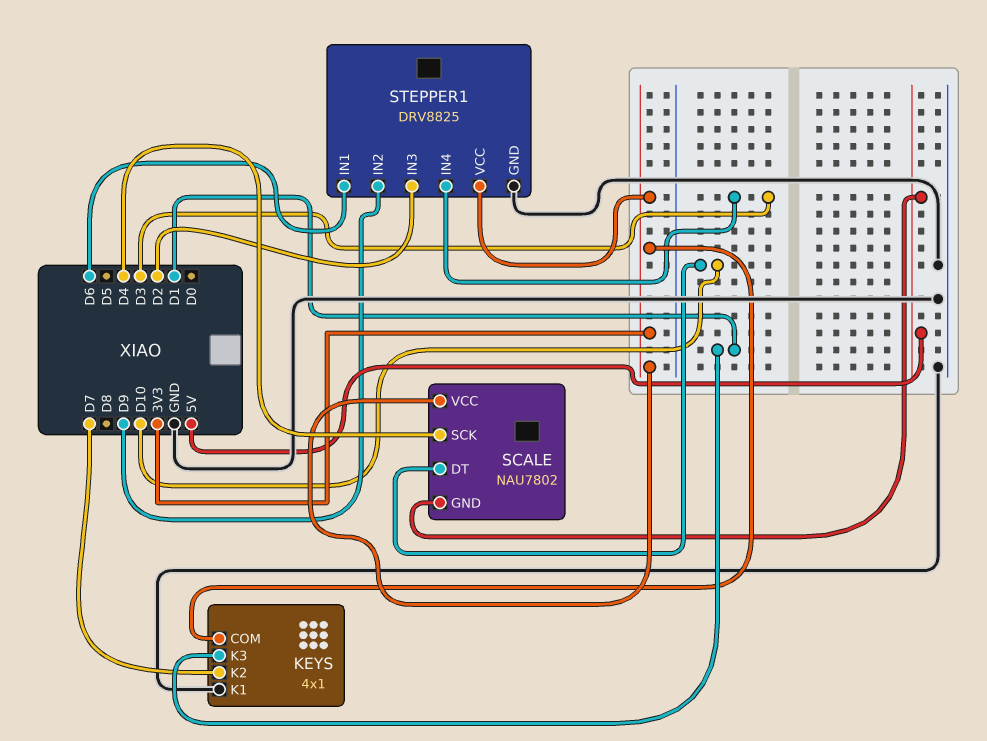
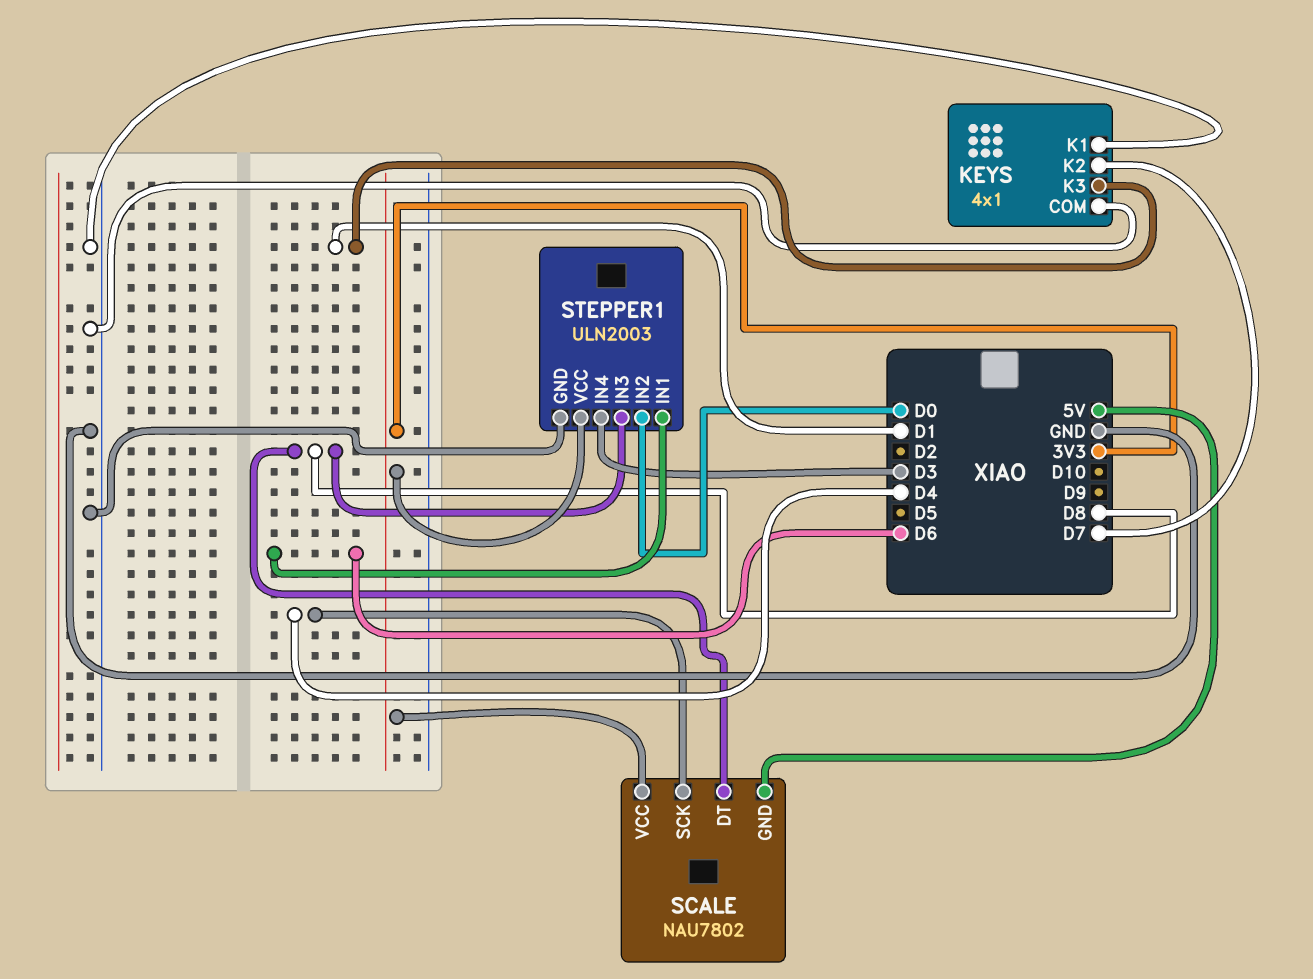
KEYS pin COM: 3V3 -> GND
SCALE pin DT: D10 -> D8
STEPPER1: DRV8825 -> ULN2003
STEPPER1 pin IN2: D9 -> D0
STEPPER1 pin IN3: D2 -> D8

